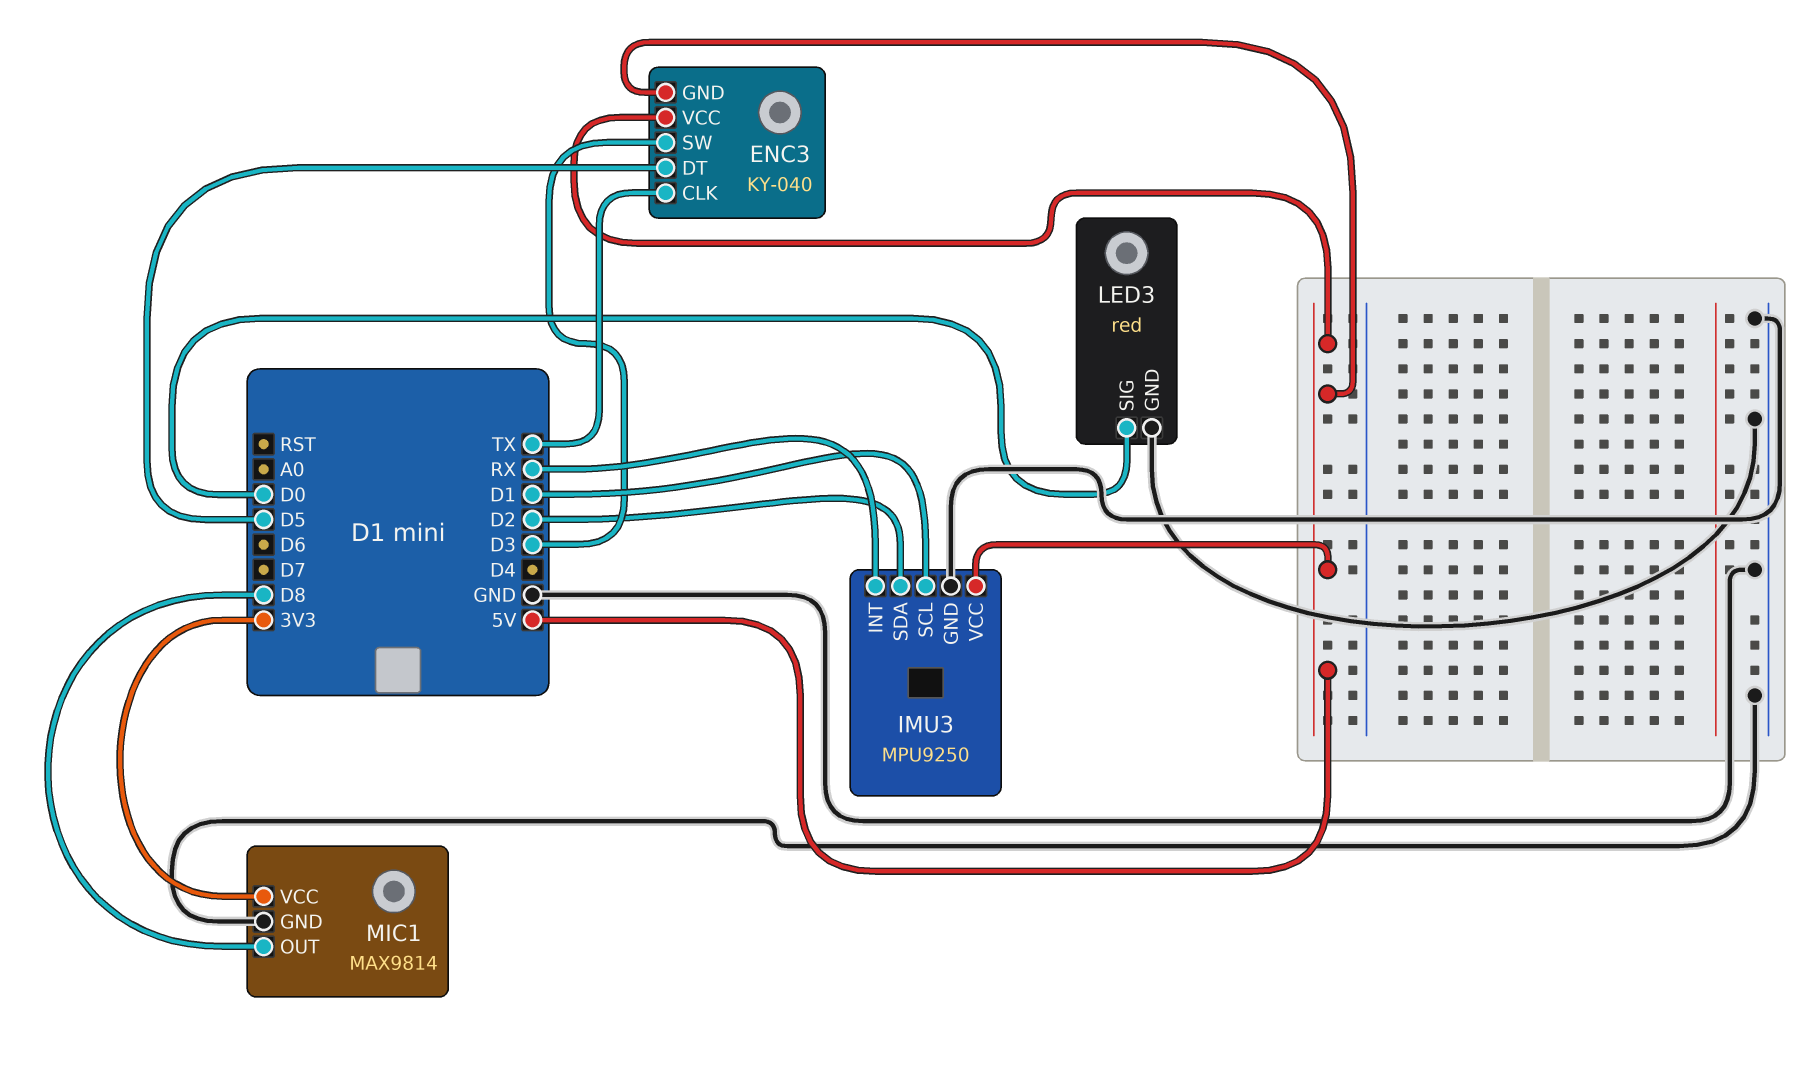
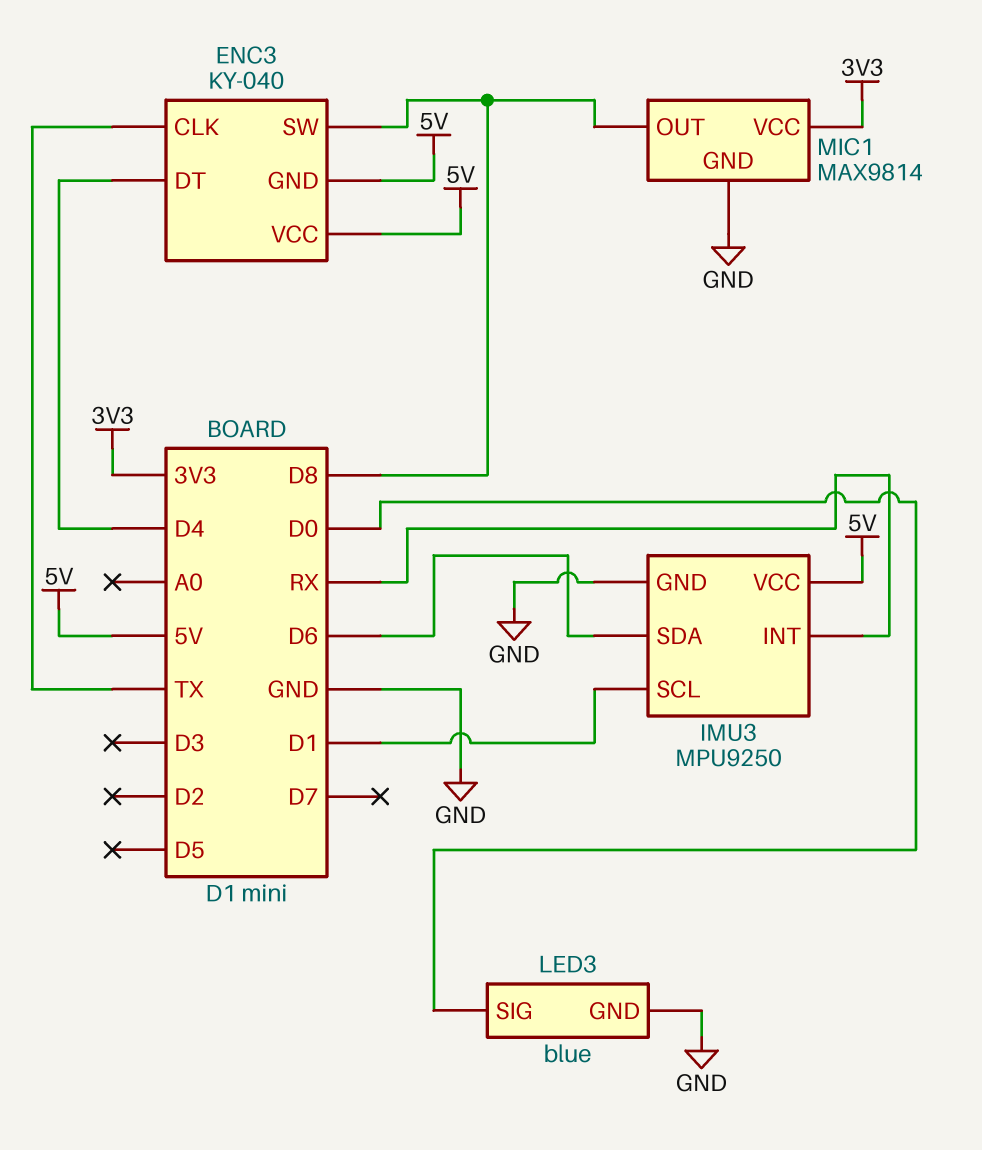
ENC3 pin DT: D5 -> D4
ENC3 pin SW: D3 -> D8
IMU3 pin SDA: D2 -> D6
LED3: red -> blue

